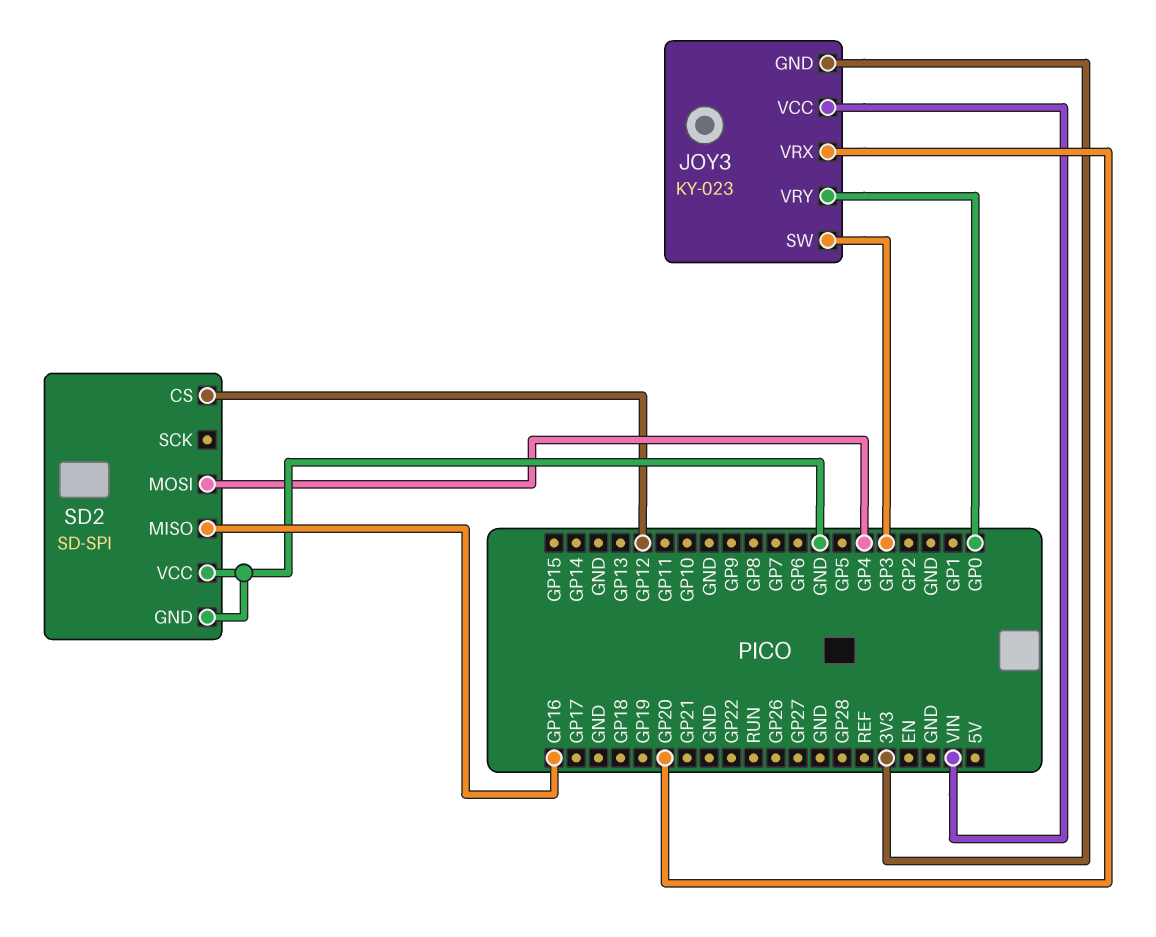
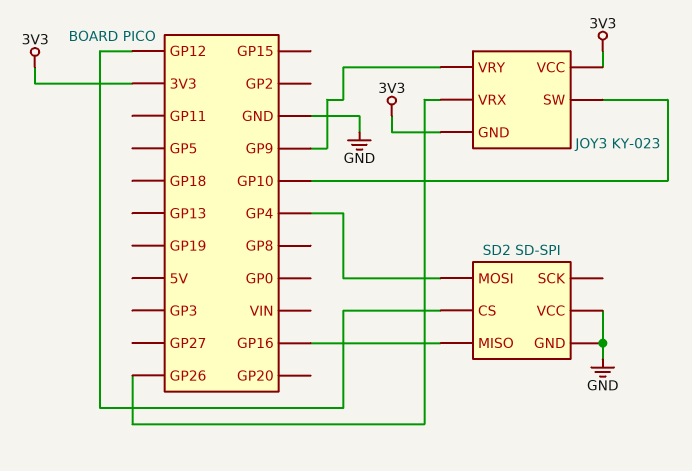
JOY3 pin SW: GP3 -> GP10
JOY3 pin VCC: VIN -> 3V3
JOY3 pin VRX: GP20 -> GP26
JOY3 pin VRY: GP0 -> GP9

